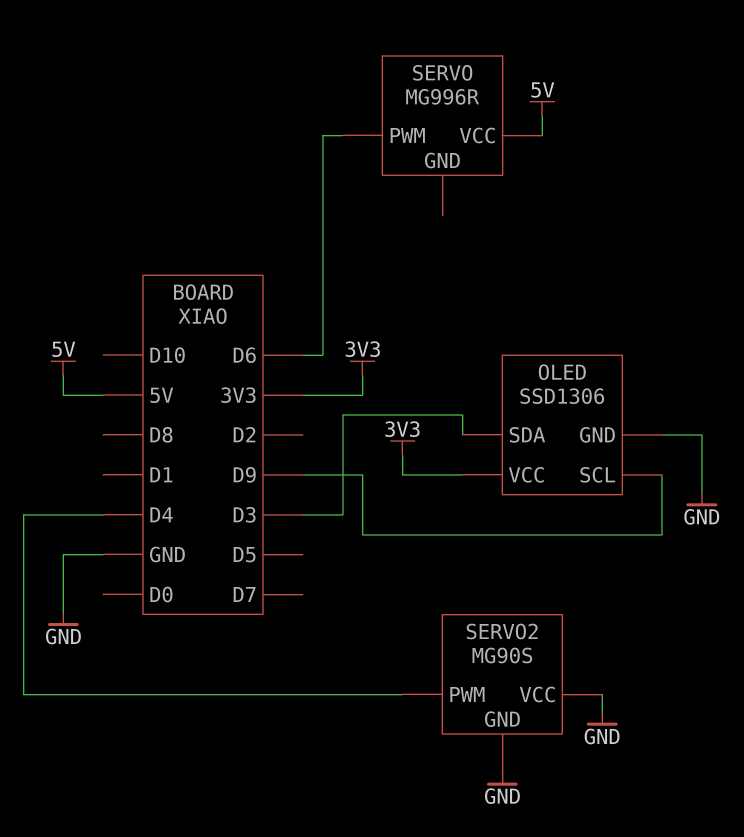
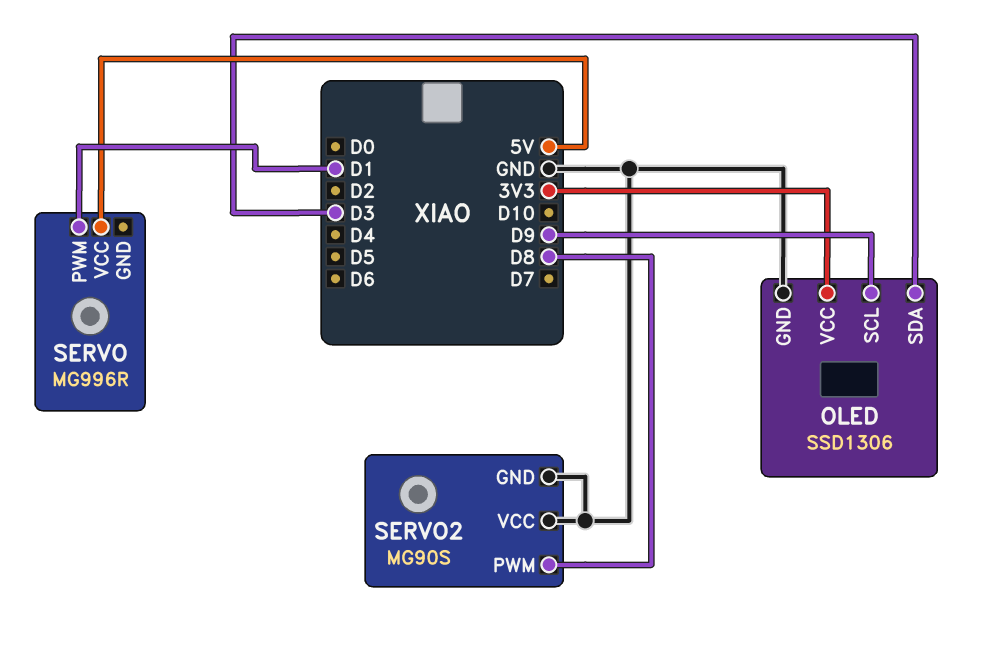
SERVO pin PWM: D6 -> D1
SERVO2 pin PWM: D4 -> D8

